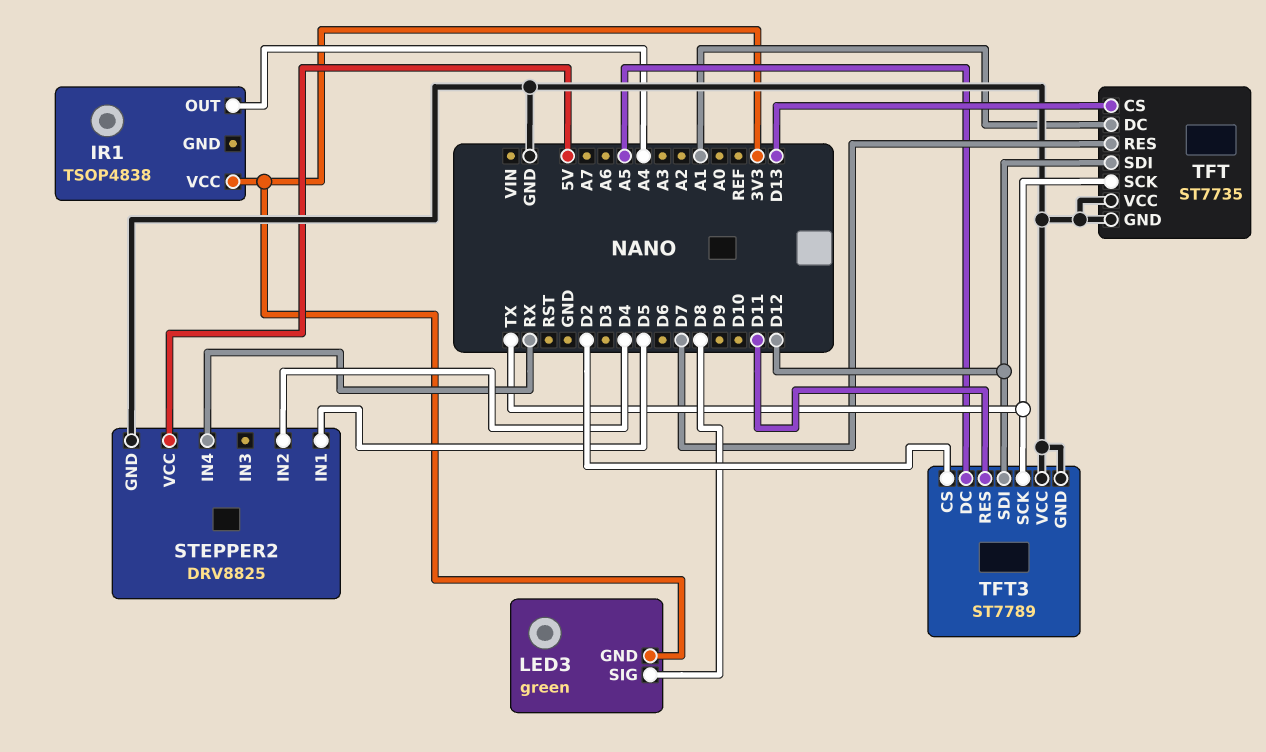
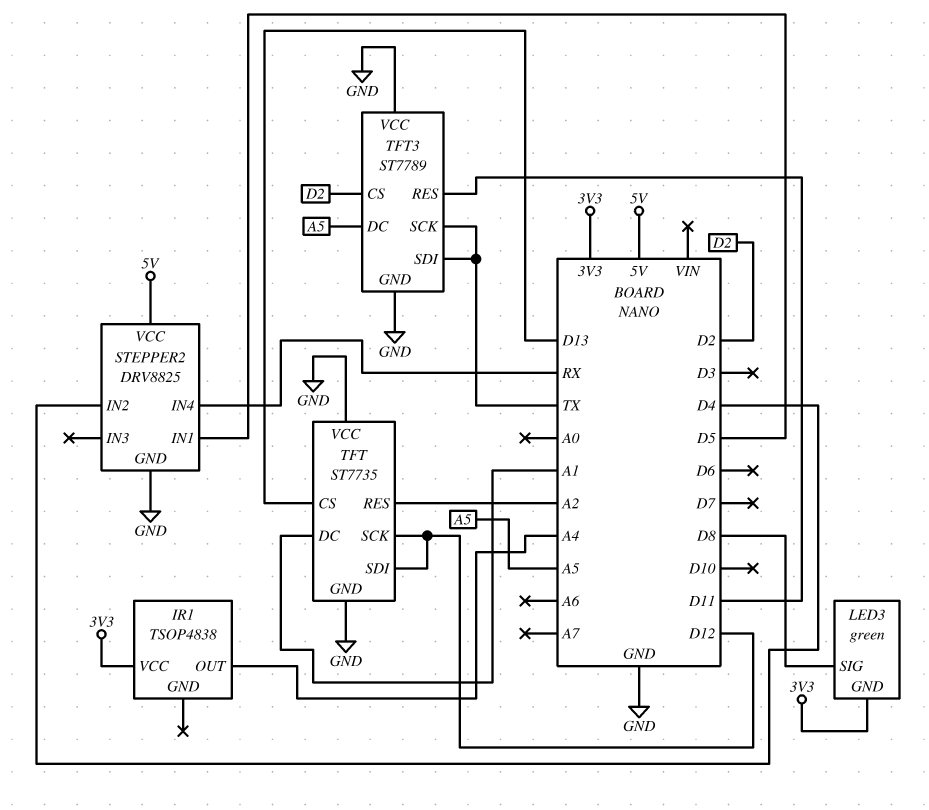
TFT pin RES: D7 -> A2
TFT pin SCK: TX -> D12
TFT3 pin SDI: D12 -> TX

